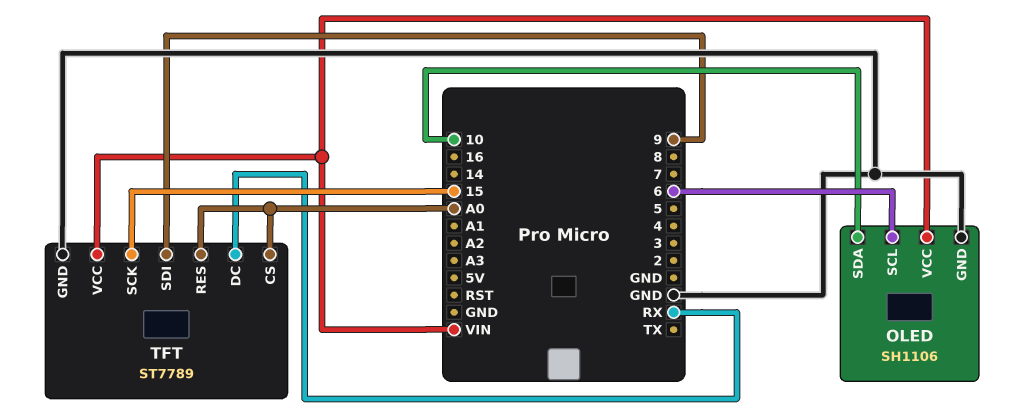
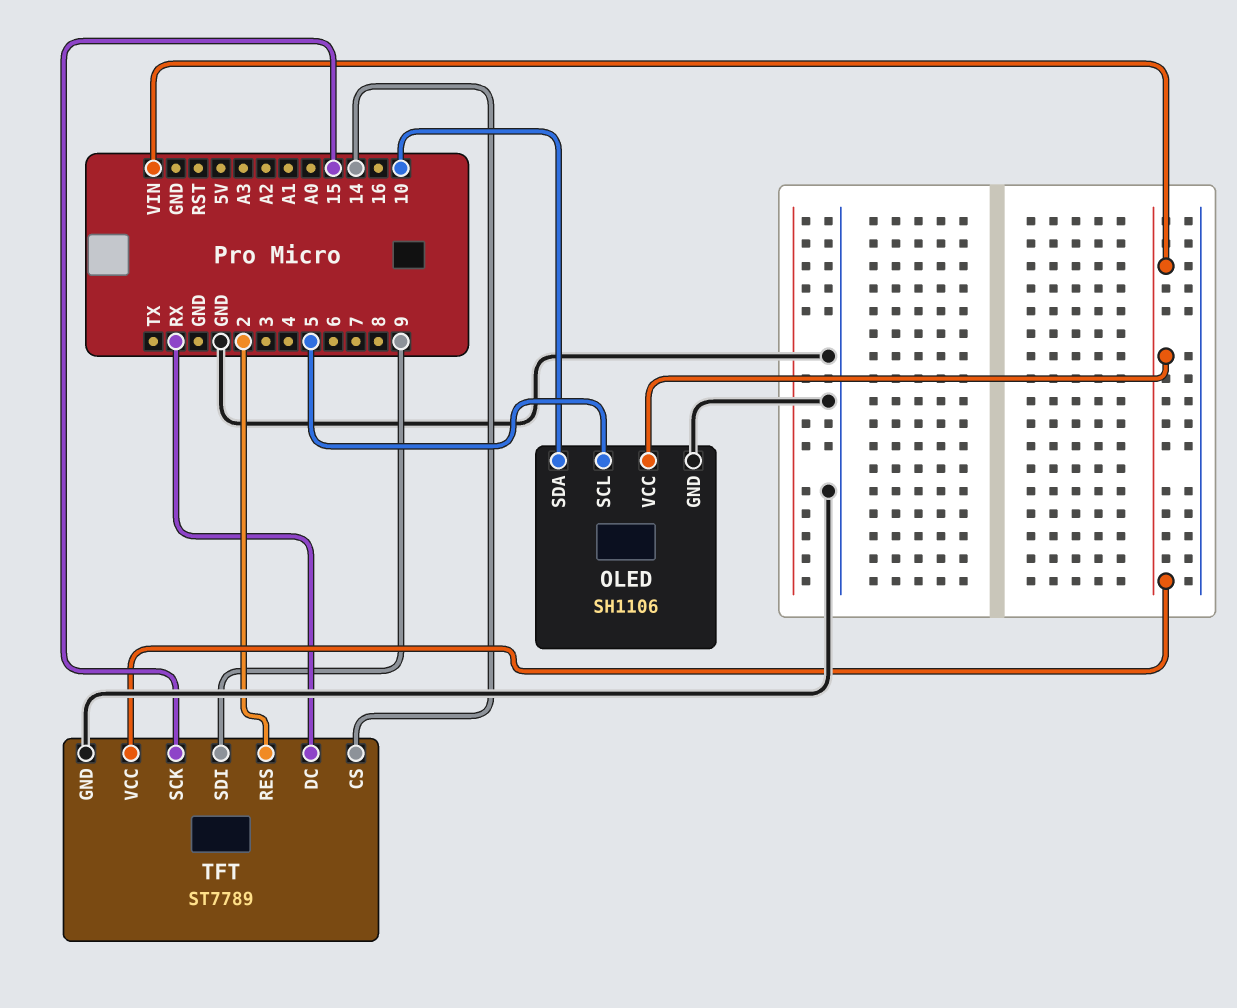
OLED pin SCL: 6 -> 5
TFT pin CS: A0 -> 14
TFT pin RES: A0 -> 2

